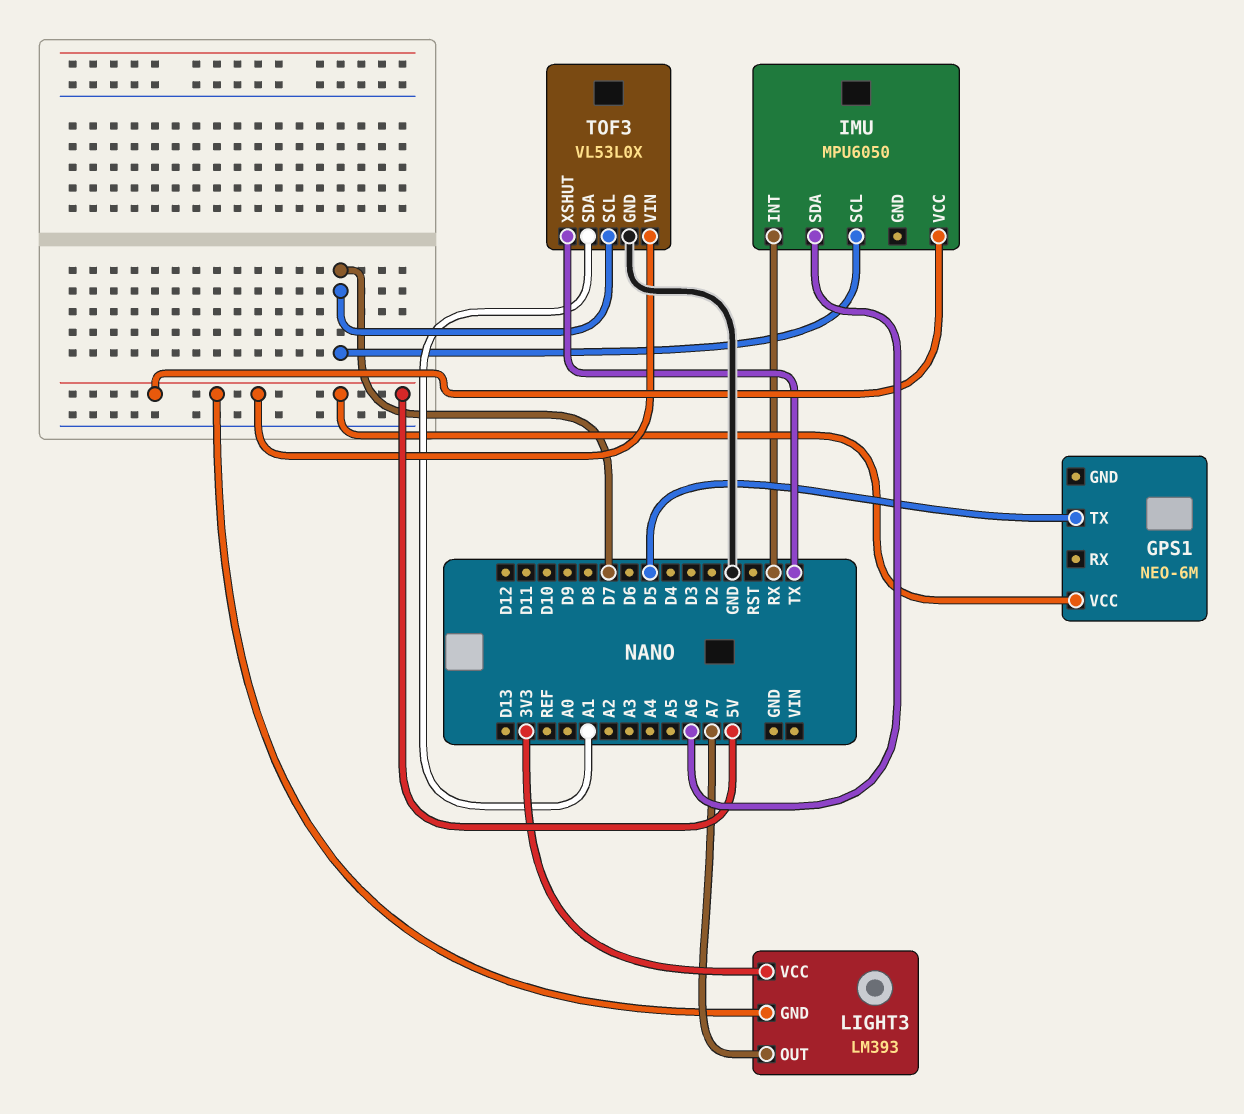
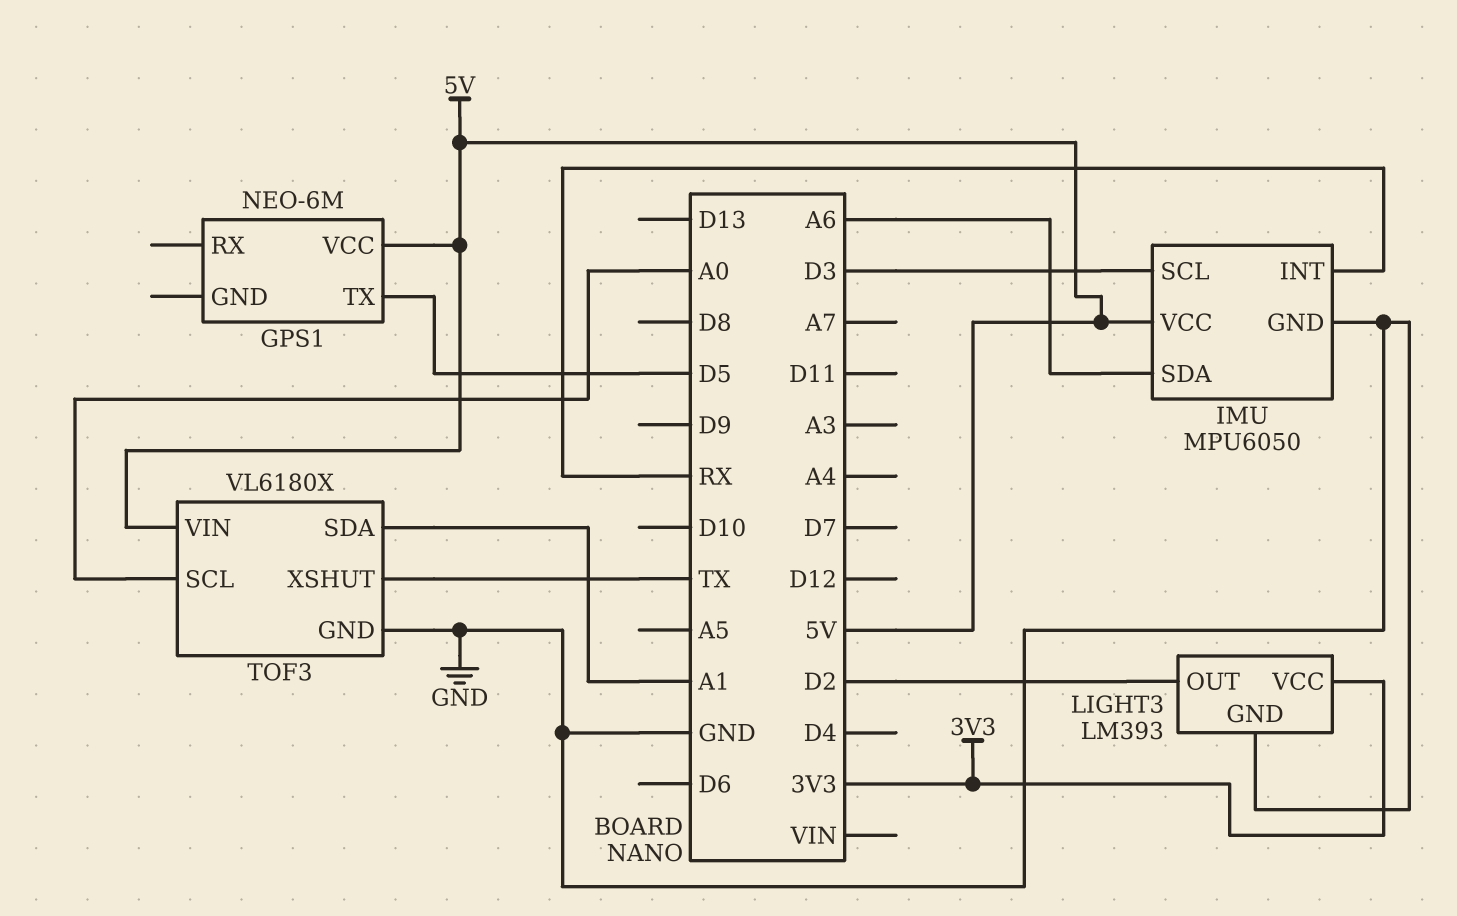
IMU pin GND: none -> GND
IMU pin SCL: D7 -> D3
LIGHT3 pin GND: 5V -> GND
LIGHT3 pin OUT: A7 -> D2
TOF3: VL53L0X -> VL6180X
TOF3 pin SCL: D7 -> A0

